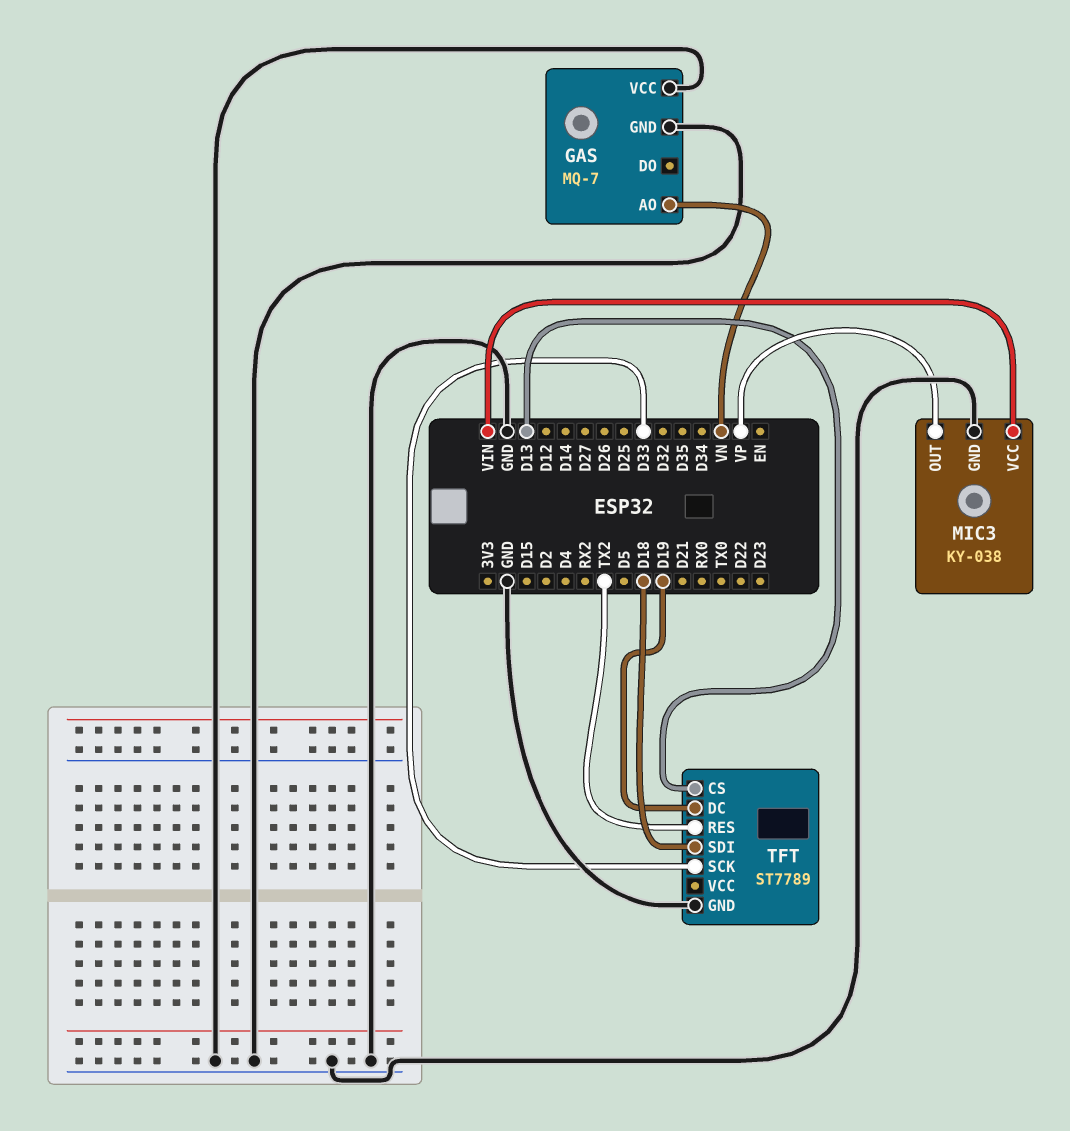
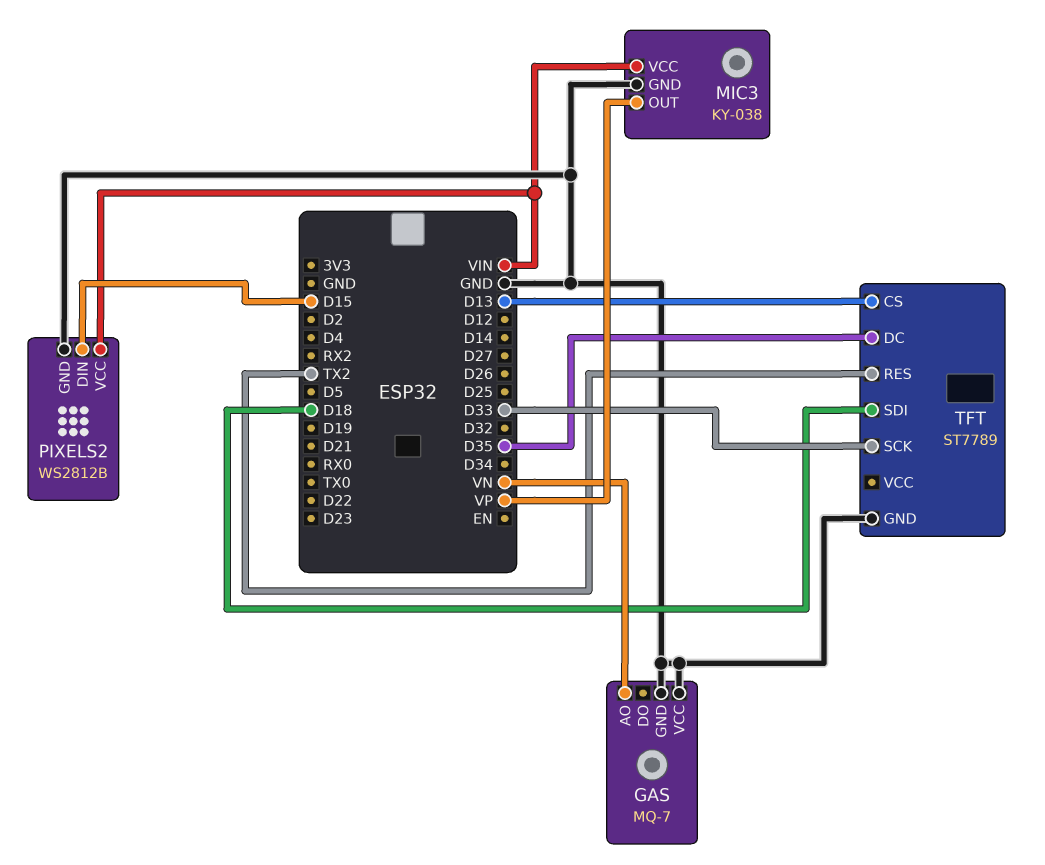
PIXELS2: none -> WS2812B
PIXELS2 pin DIN: none -> D15
PIXELS2 pin GND: none -> GND
PIXELS2 pin VCC: none -> VIN
TFT pin DC: D19 -> D35

